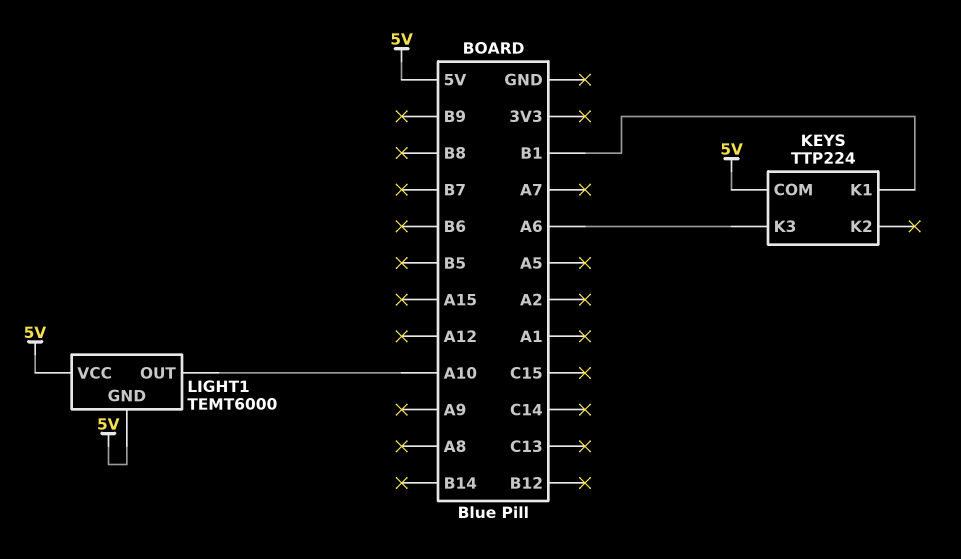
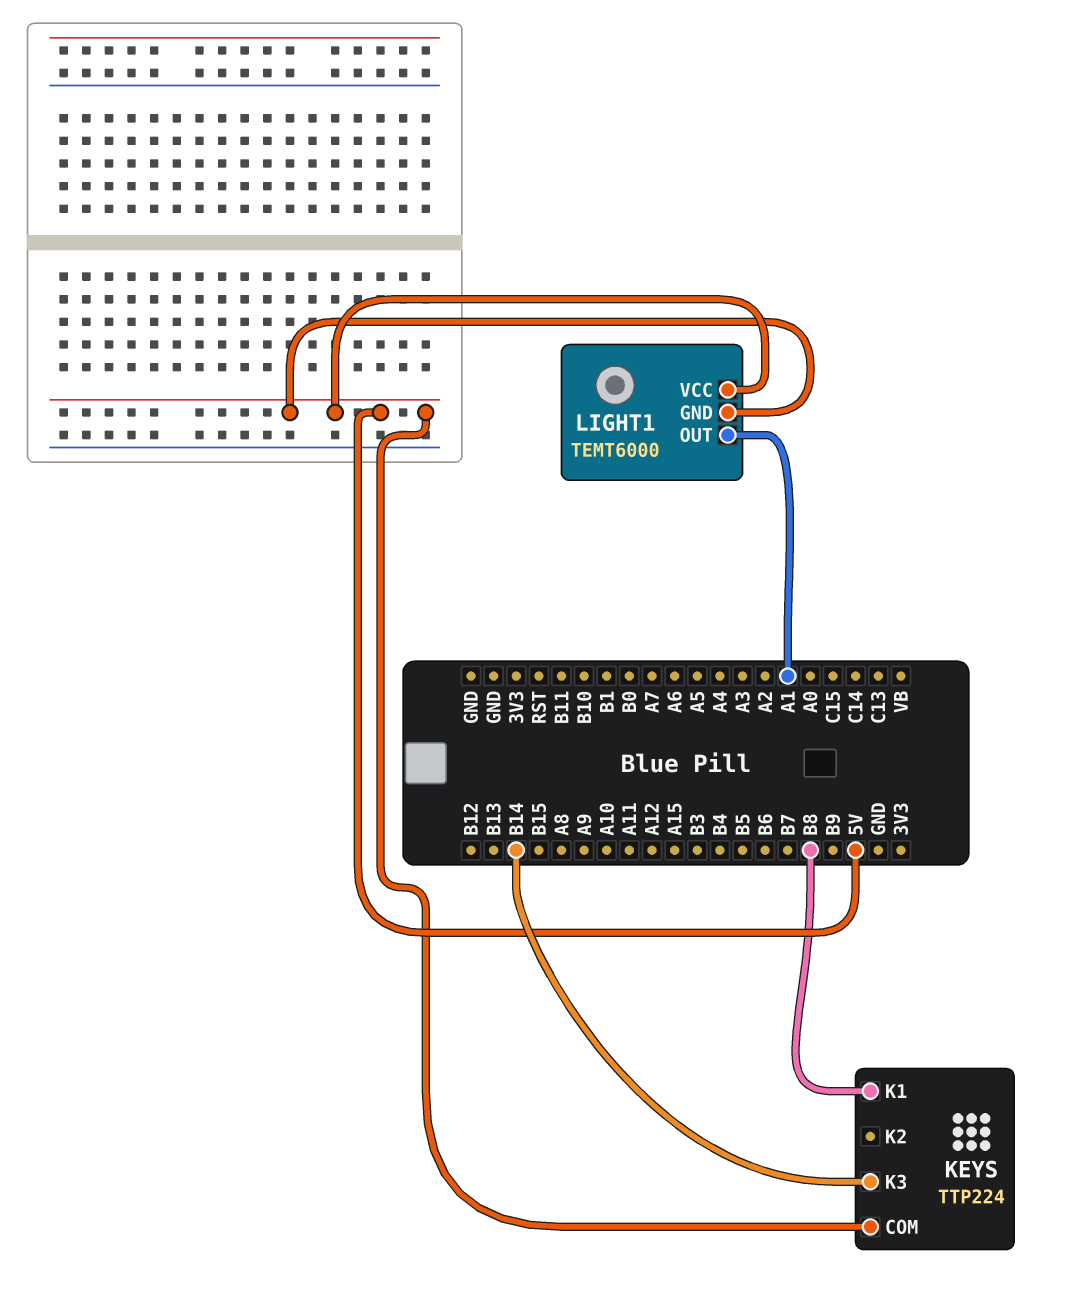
KEYS pin K1: B1 -> B8
KEYS pin K3: A6 -> B14
LIGHT1 pin OUT: A10 -> A1

